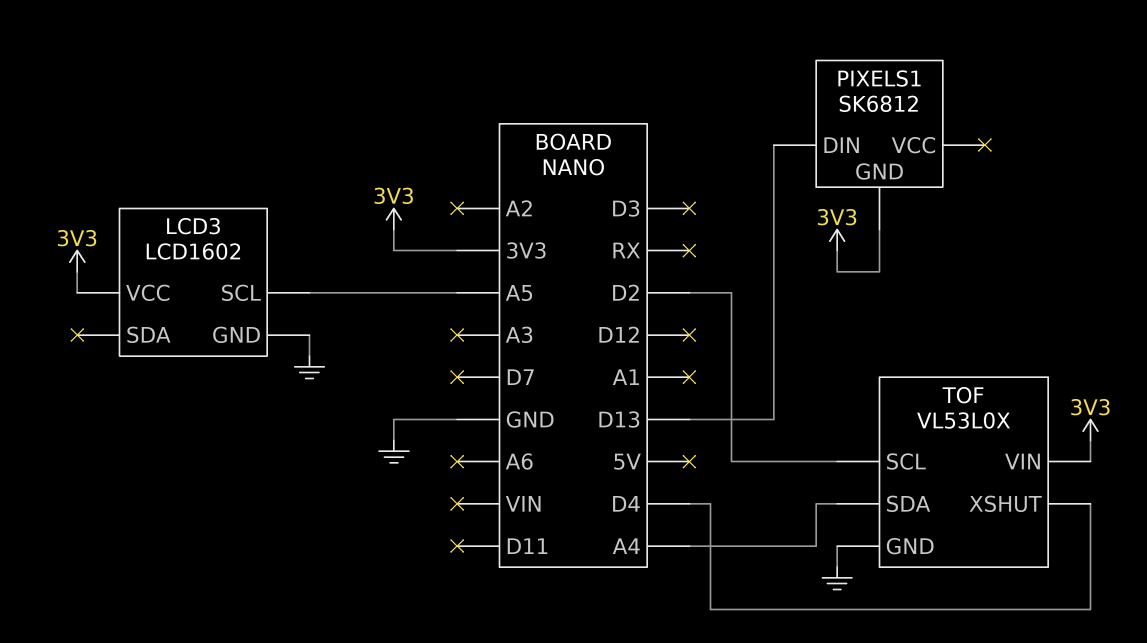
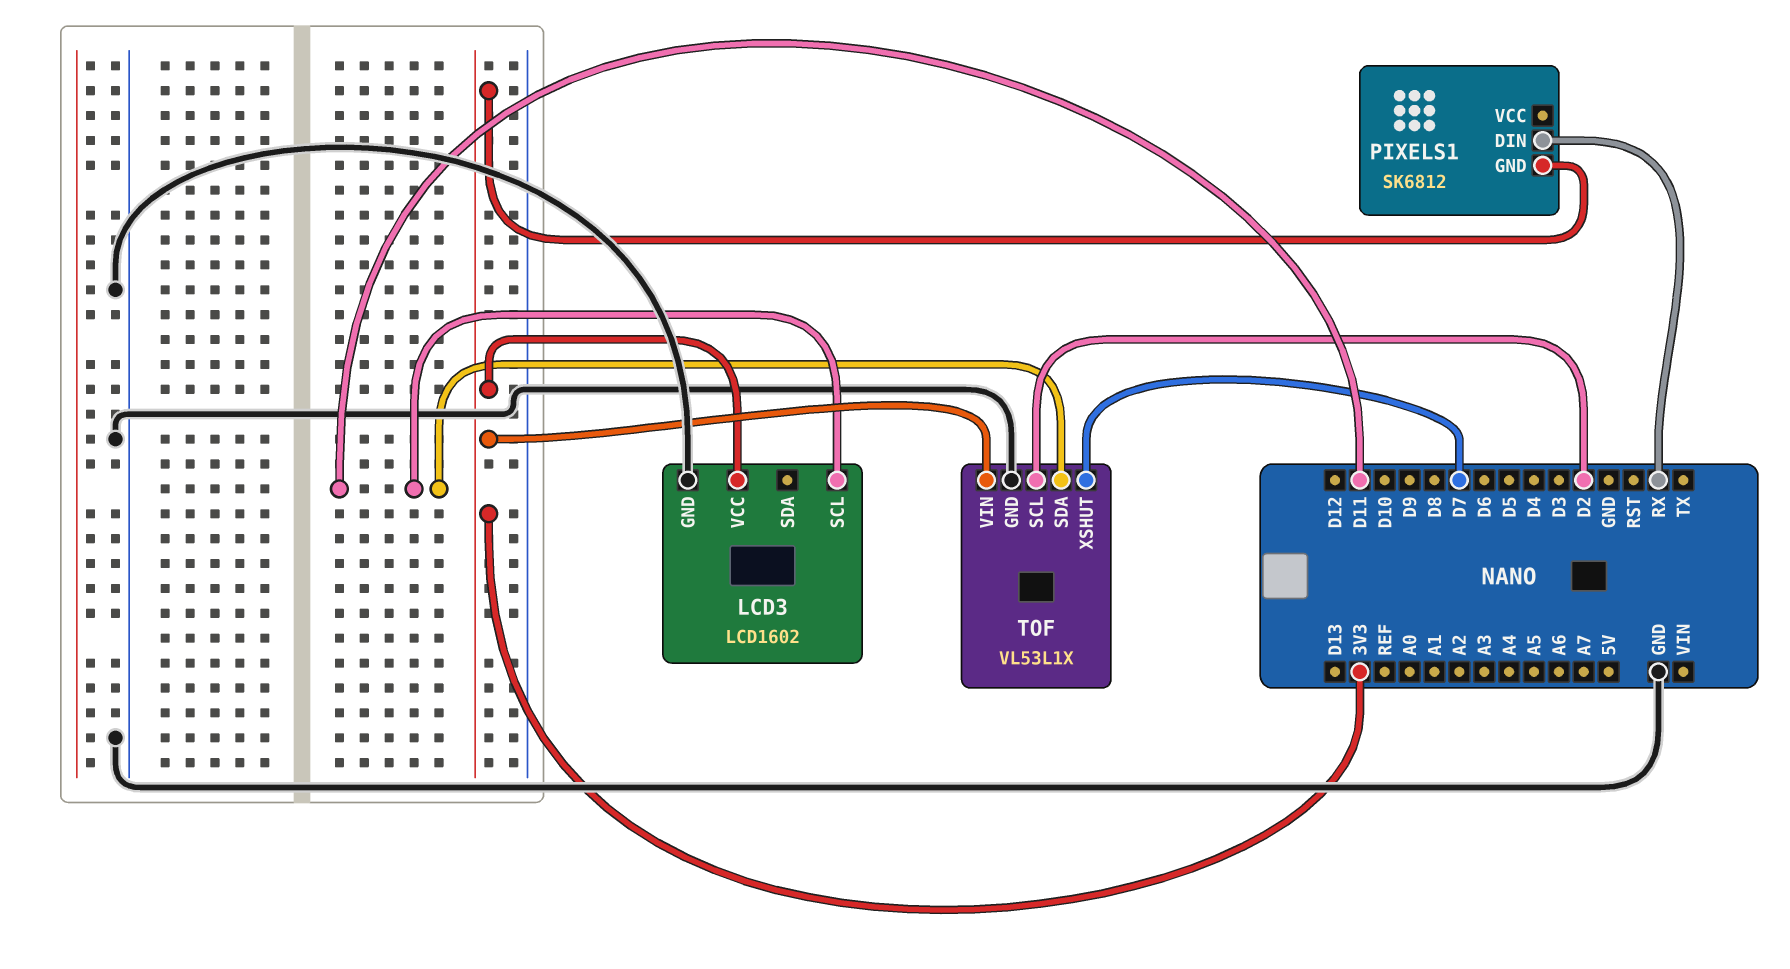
LCD3 pin SCL: A5 -> D11
PIXELS1 pin DIN: D13 -> RX
TOF: VL53L0X -> VL53L1X
TOF pin SDA: A4 -> D11
TOF pin XSHUT: D4 -> D7

